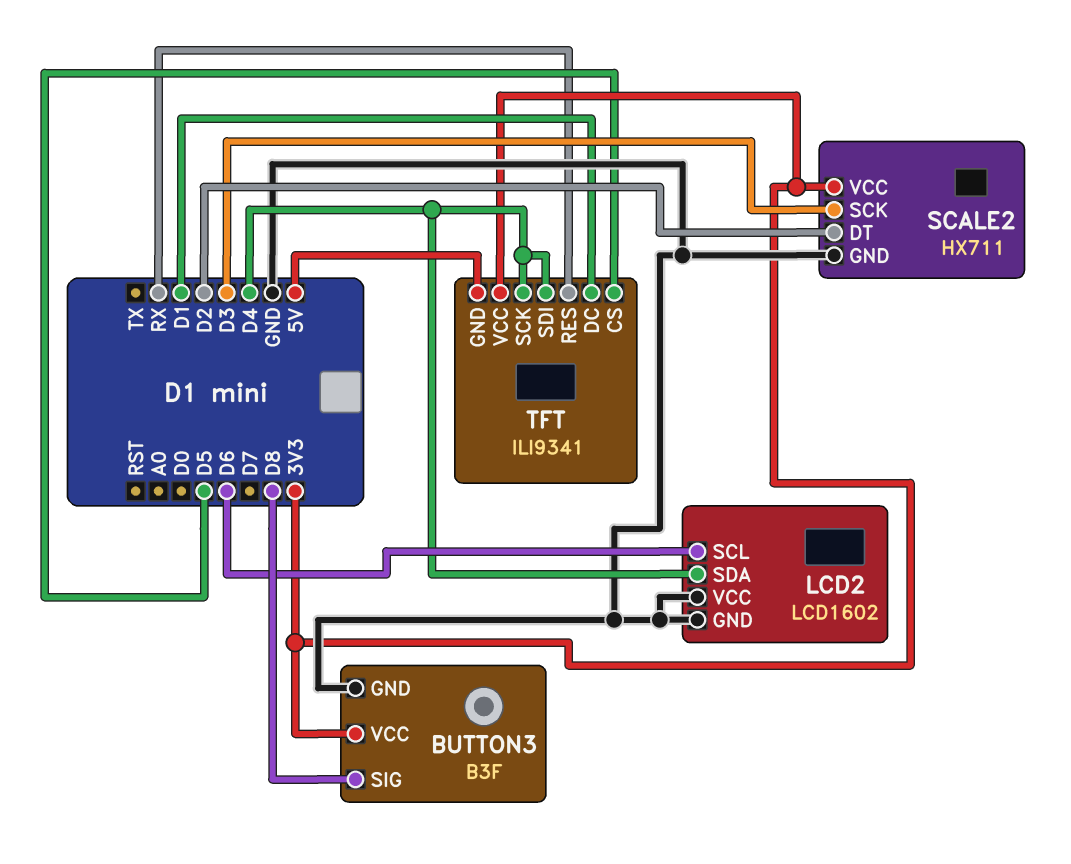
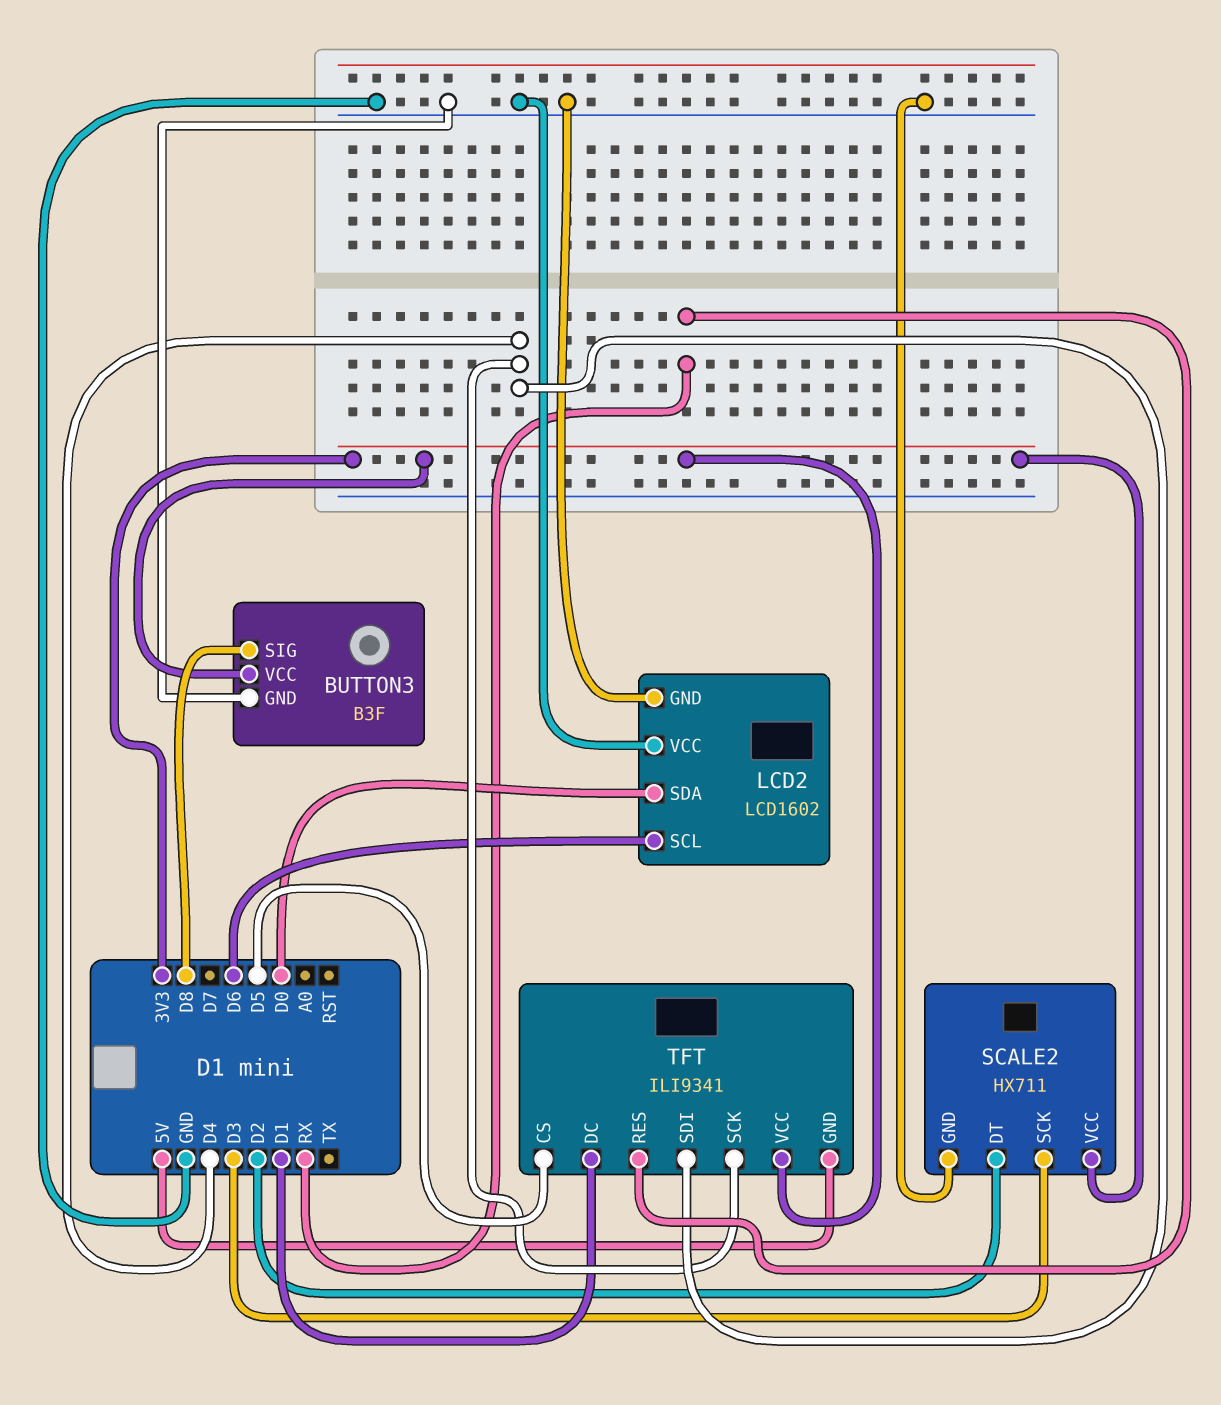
LCD2 pin SDA: D4 -> D0

